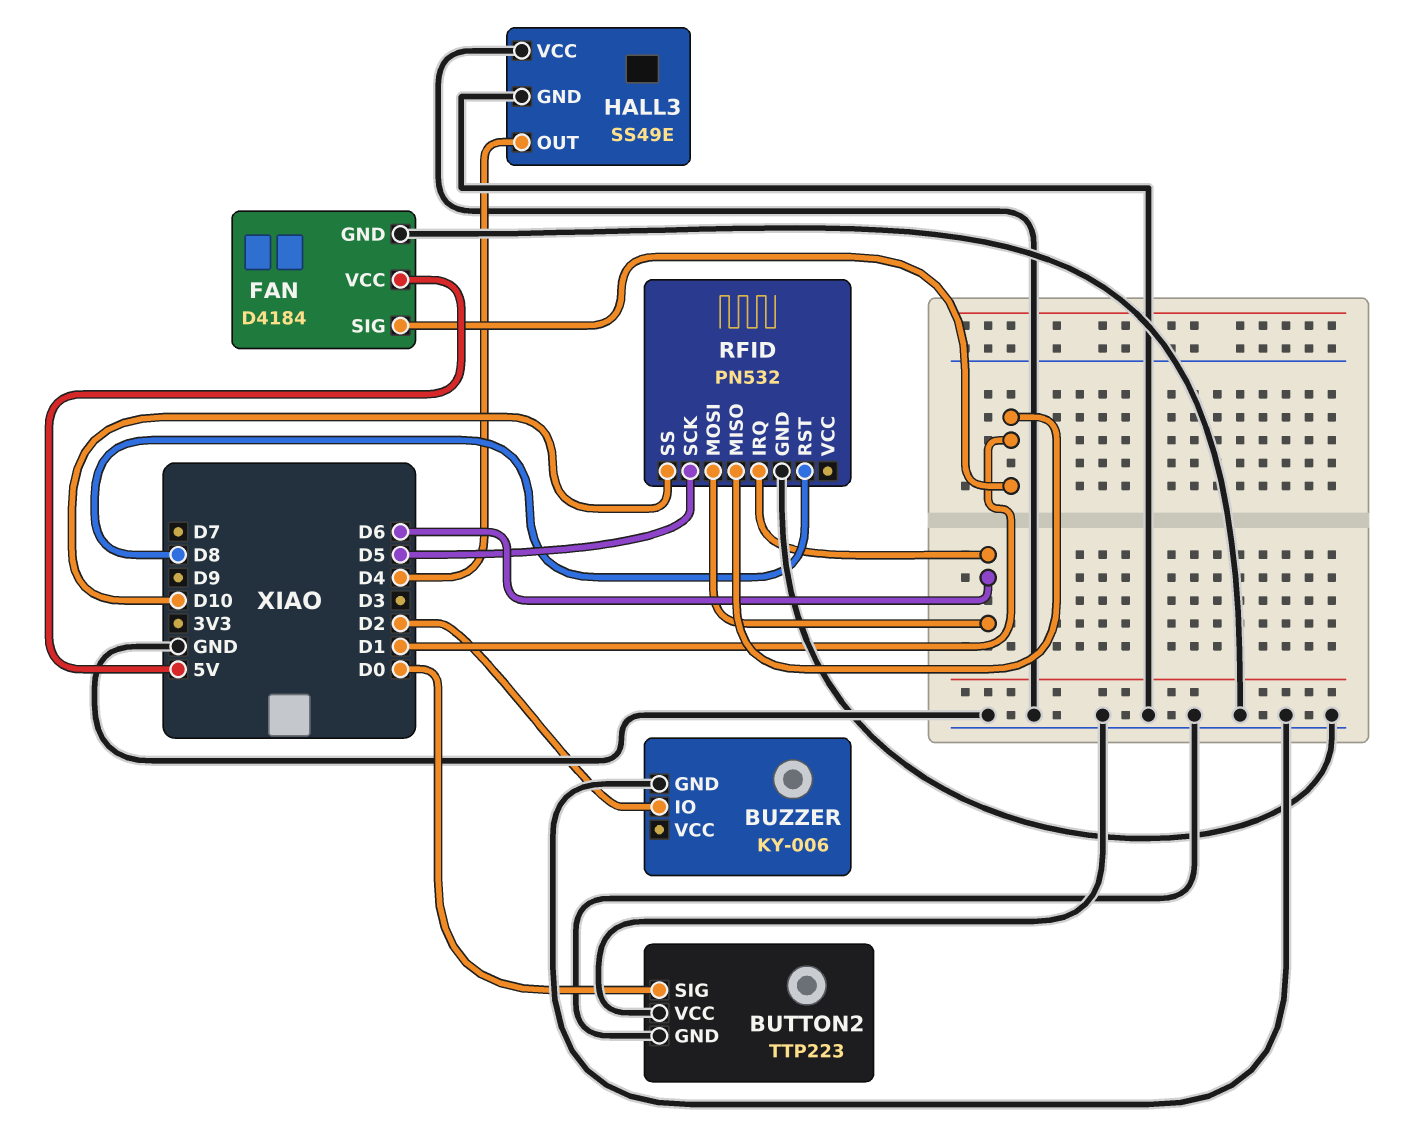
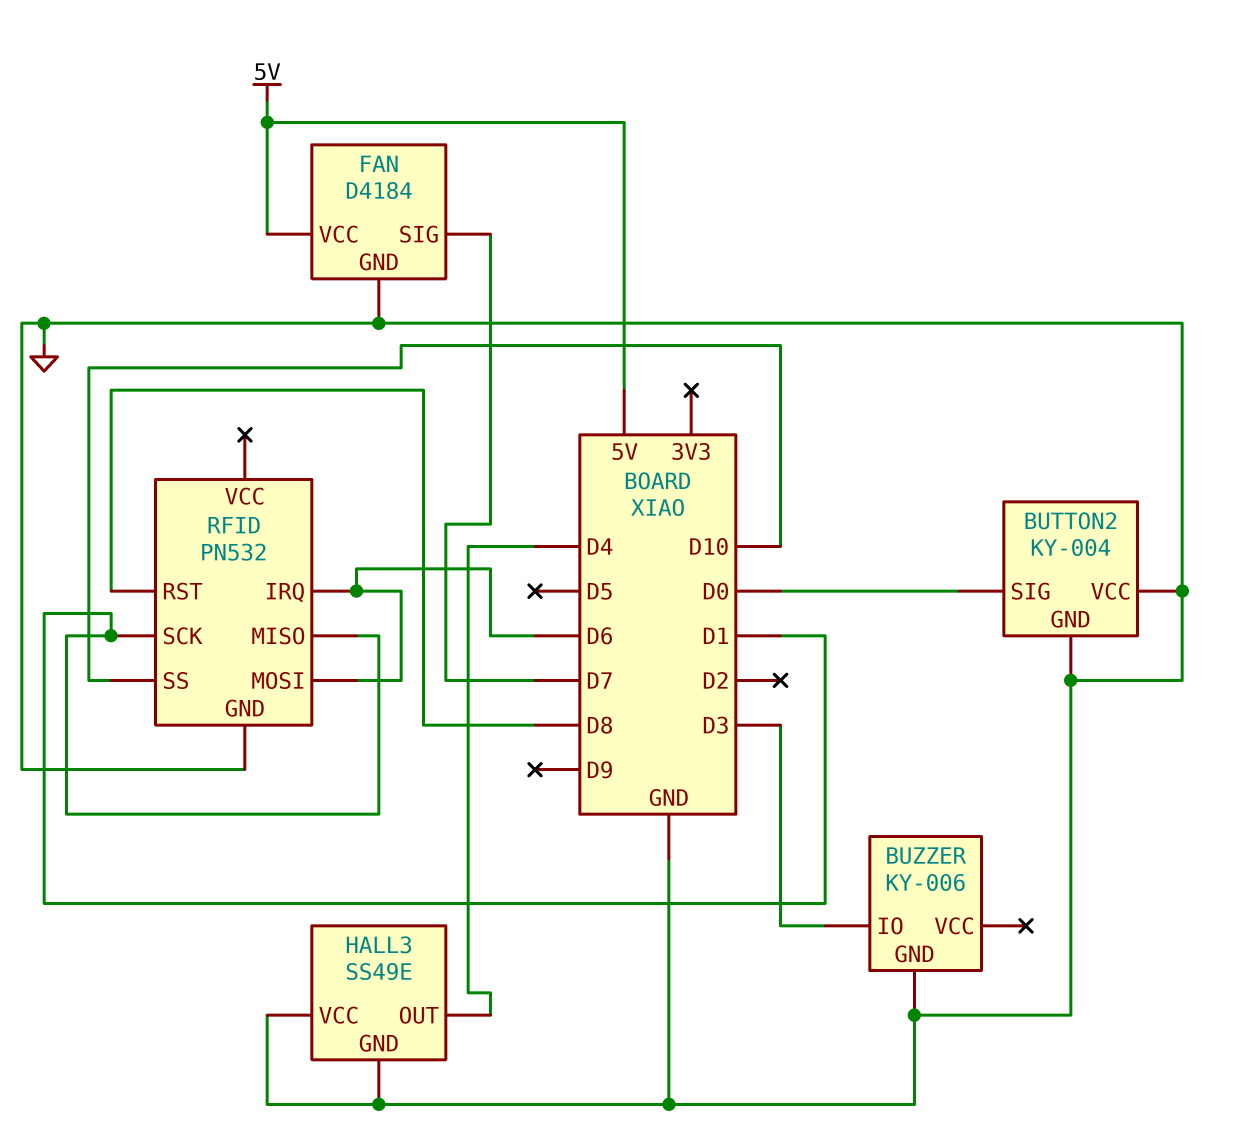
BUTTON2: TTP223 -> KY-004
BUZZER pin IO: D2 -> D3
FAN pin SIG: D1 -> D7
RFID pin SCK: D5 -> D1

